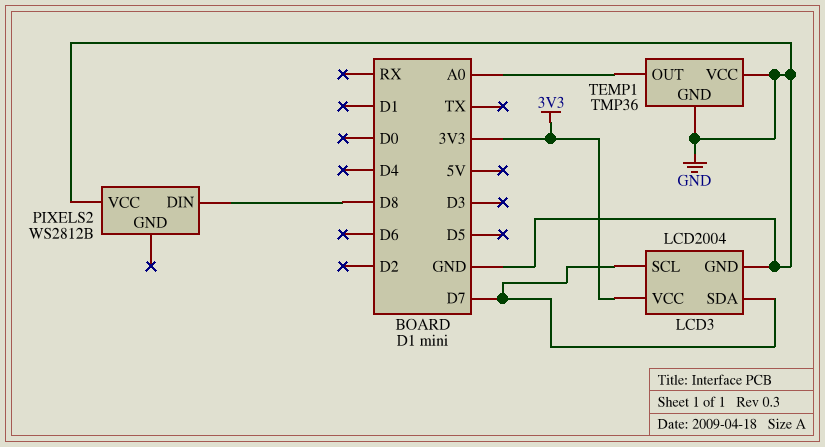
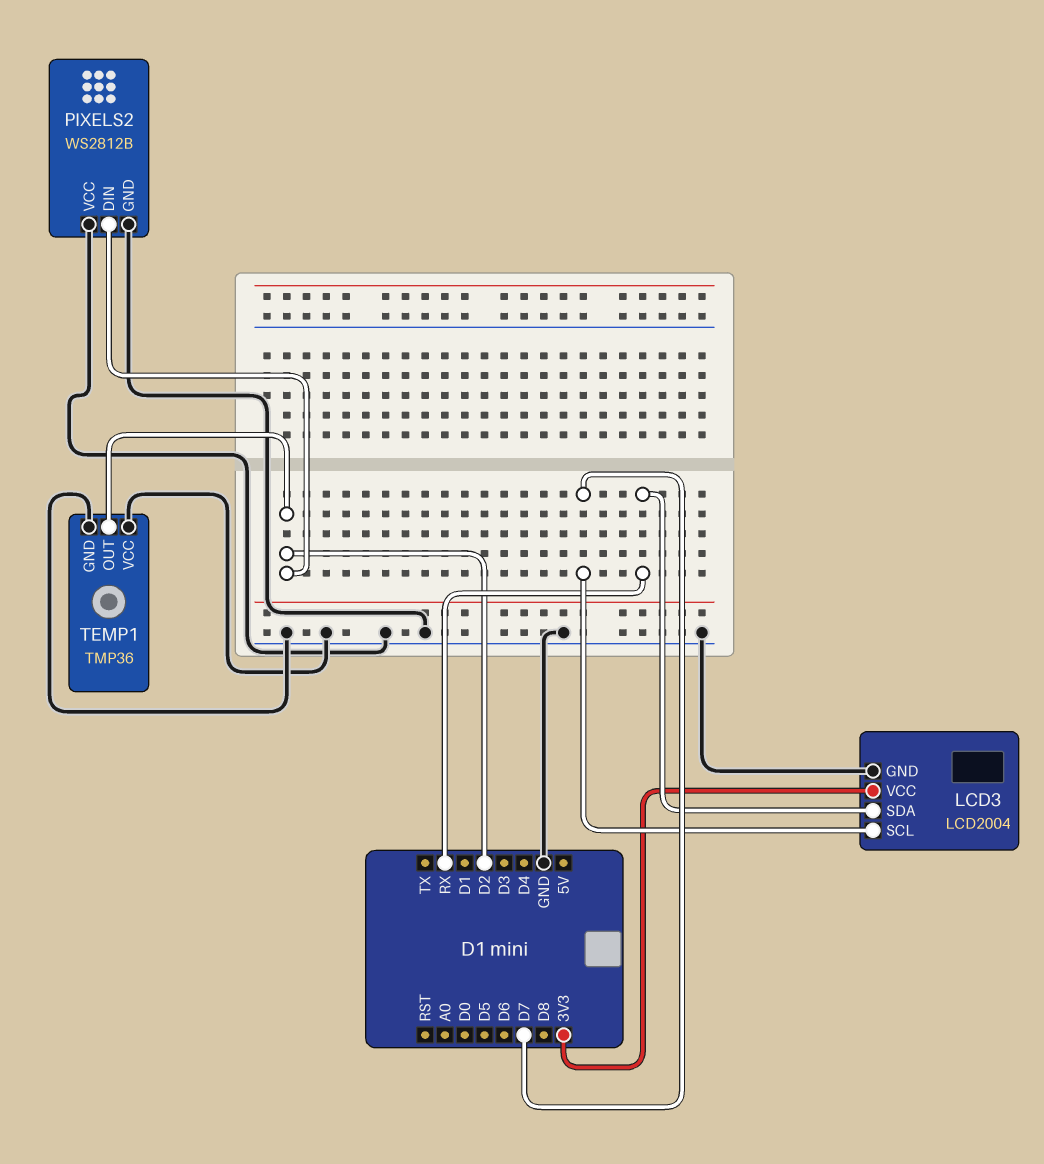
LCD3 pin SDA: D7 -> RX
PIXELS2 pin DIN: D8 -> D2
PIXELS2 pin GND: none -> GND
TEMP1 pin OUT: A0 -> D2

